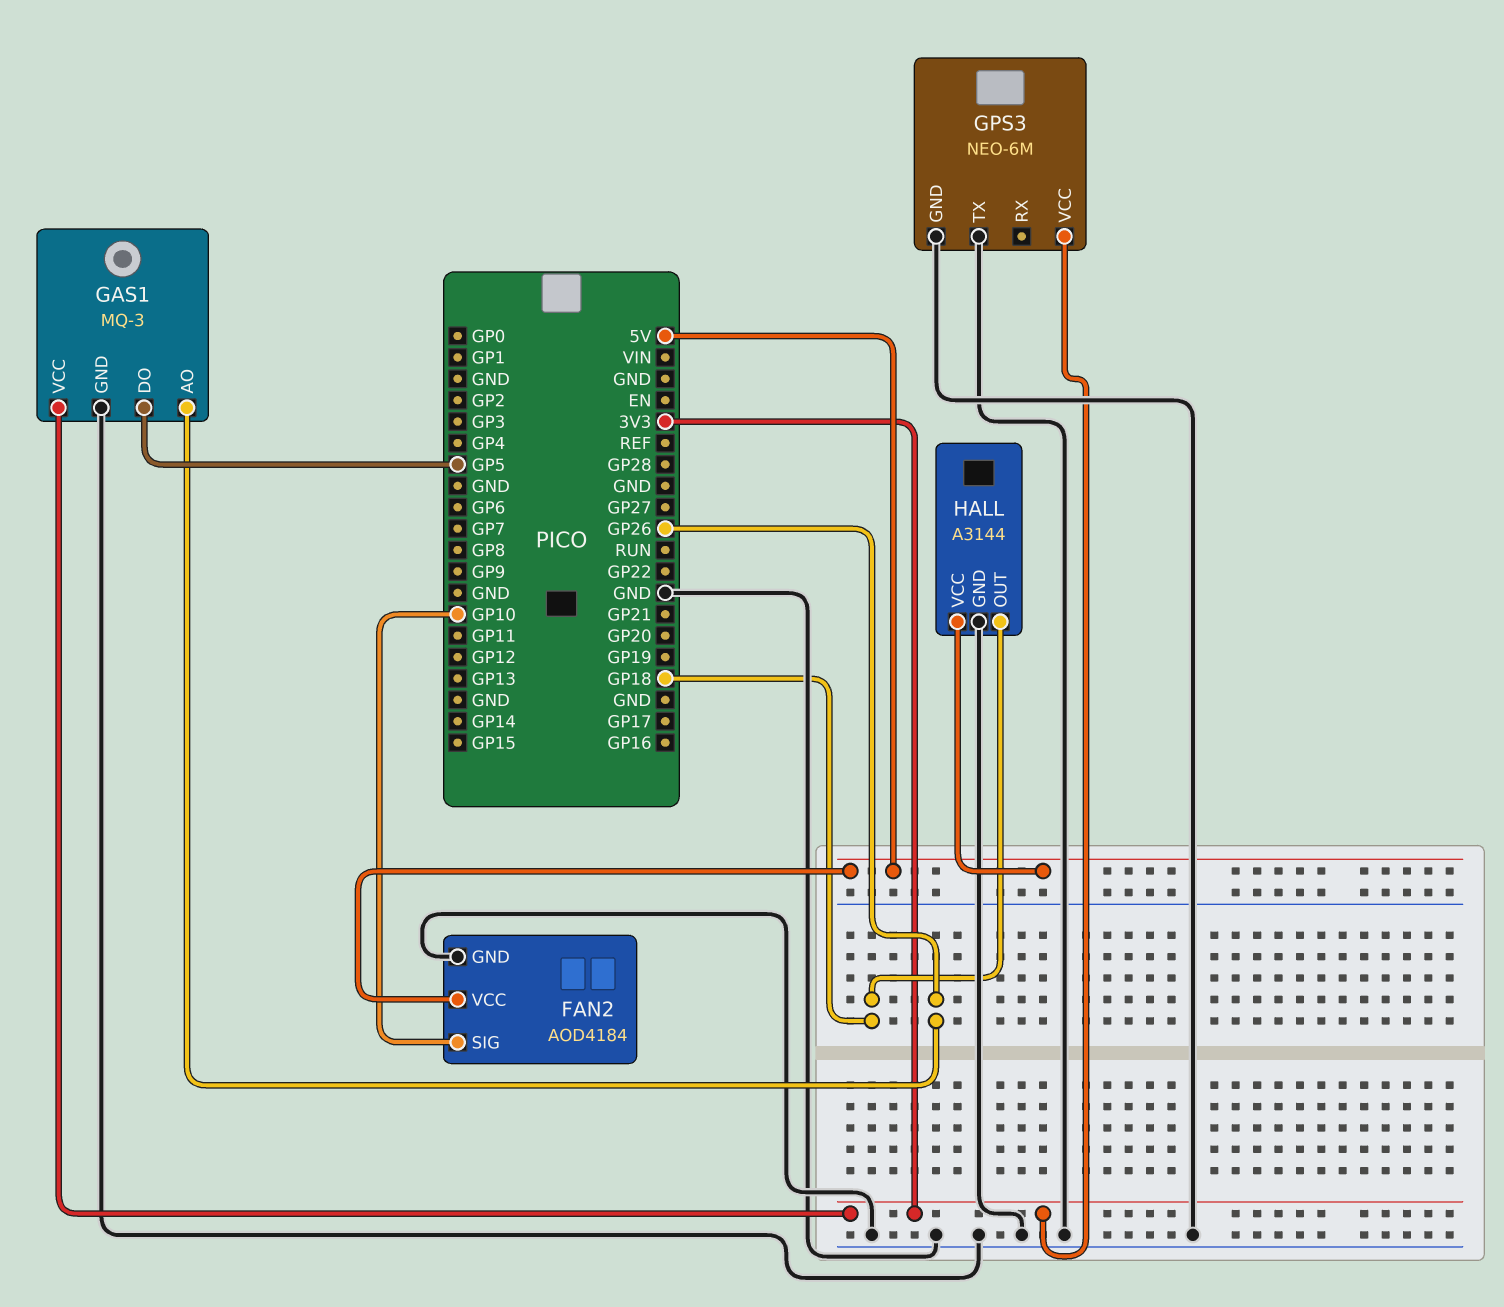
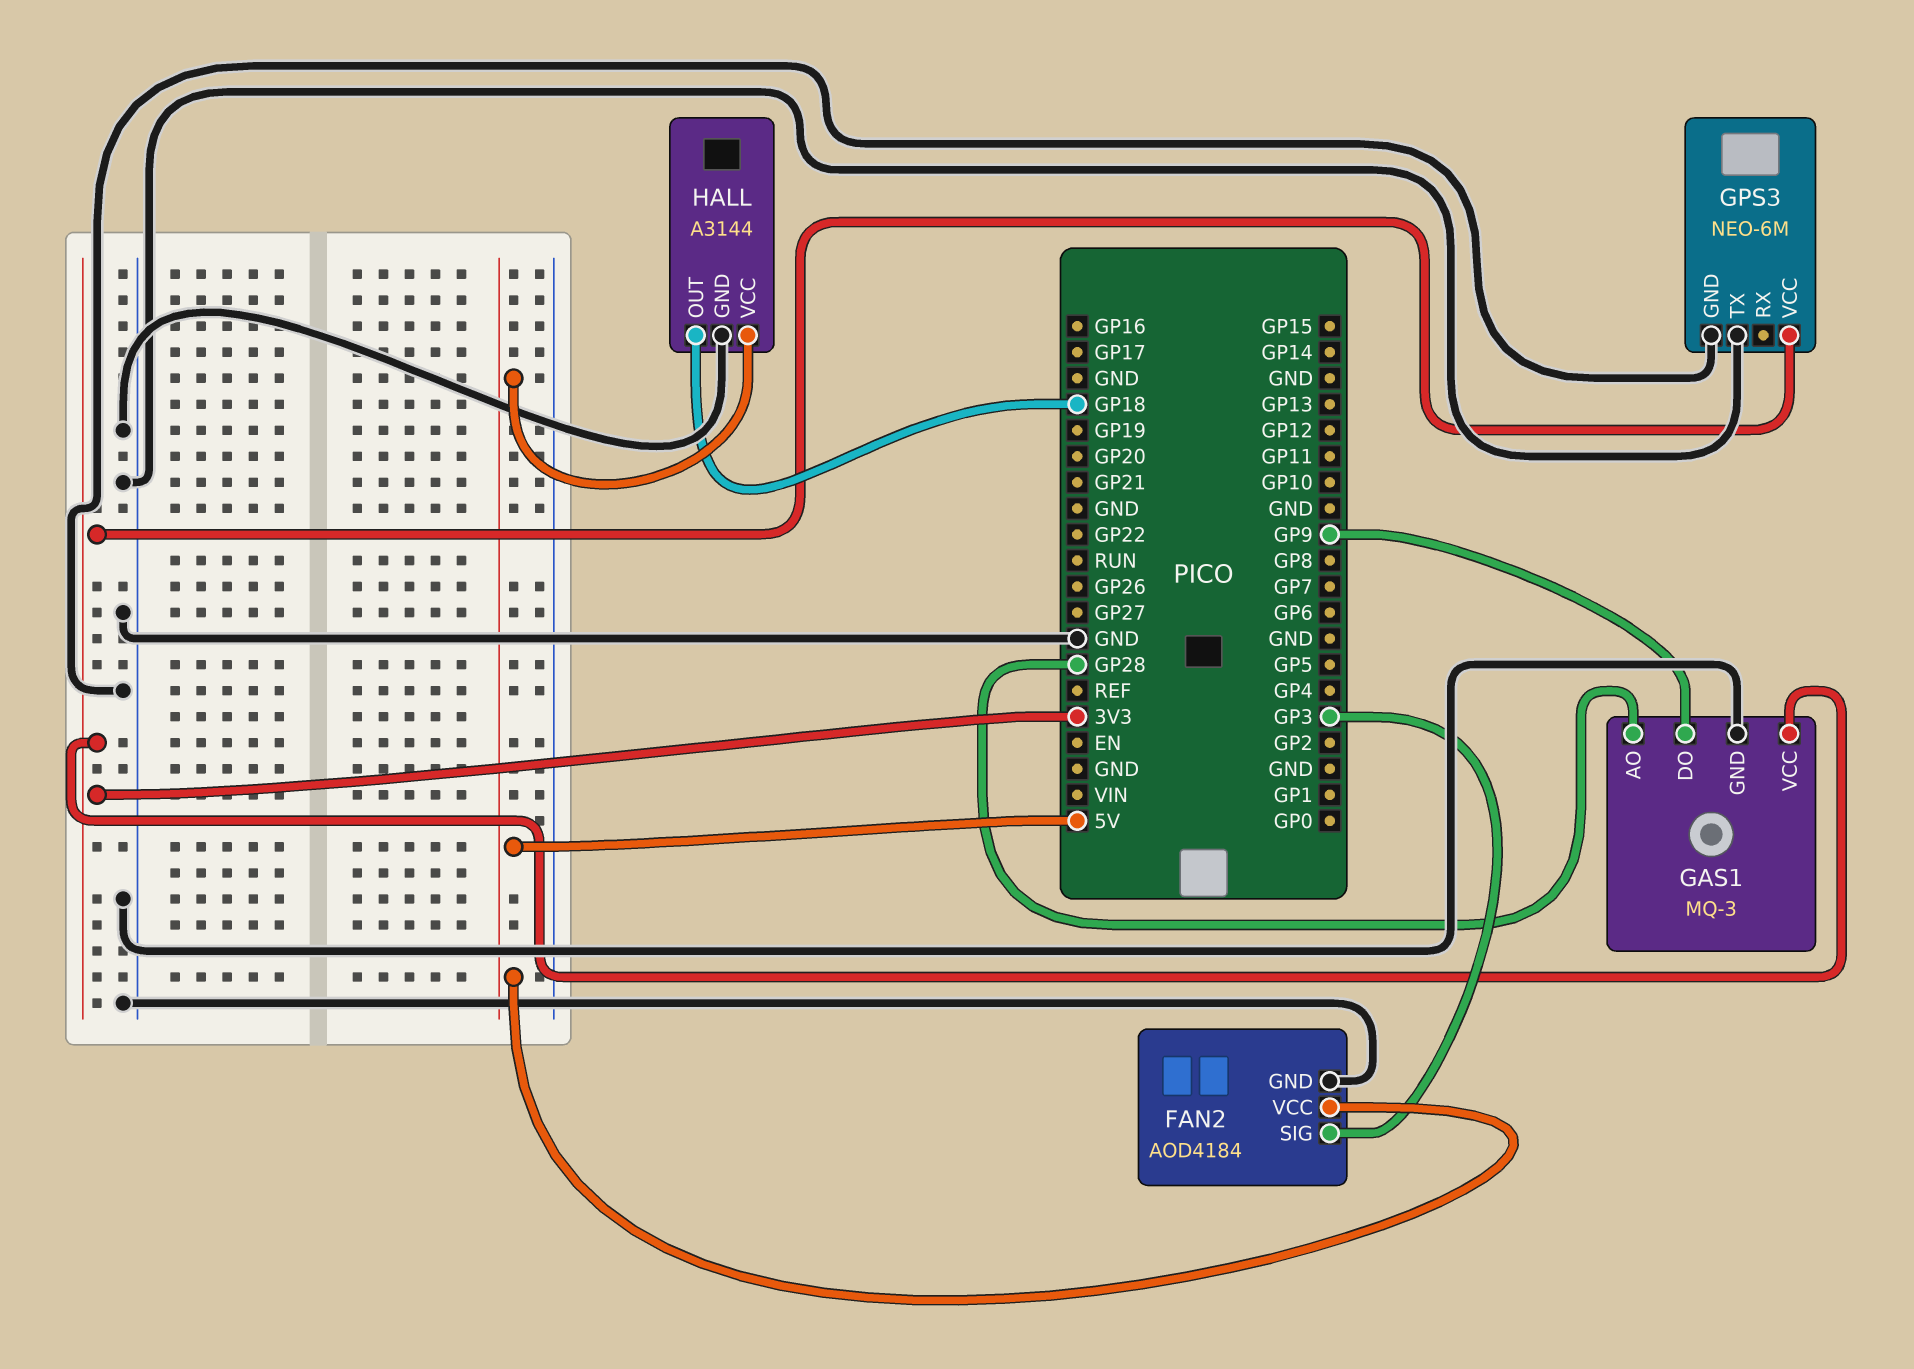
FAN2 pin SIG: GP10 -> GP3
GAS1 pin AO: GP26 -> GP28
GAS1 pin DO: GP5 -> GP9

